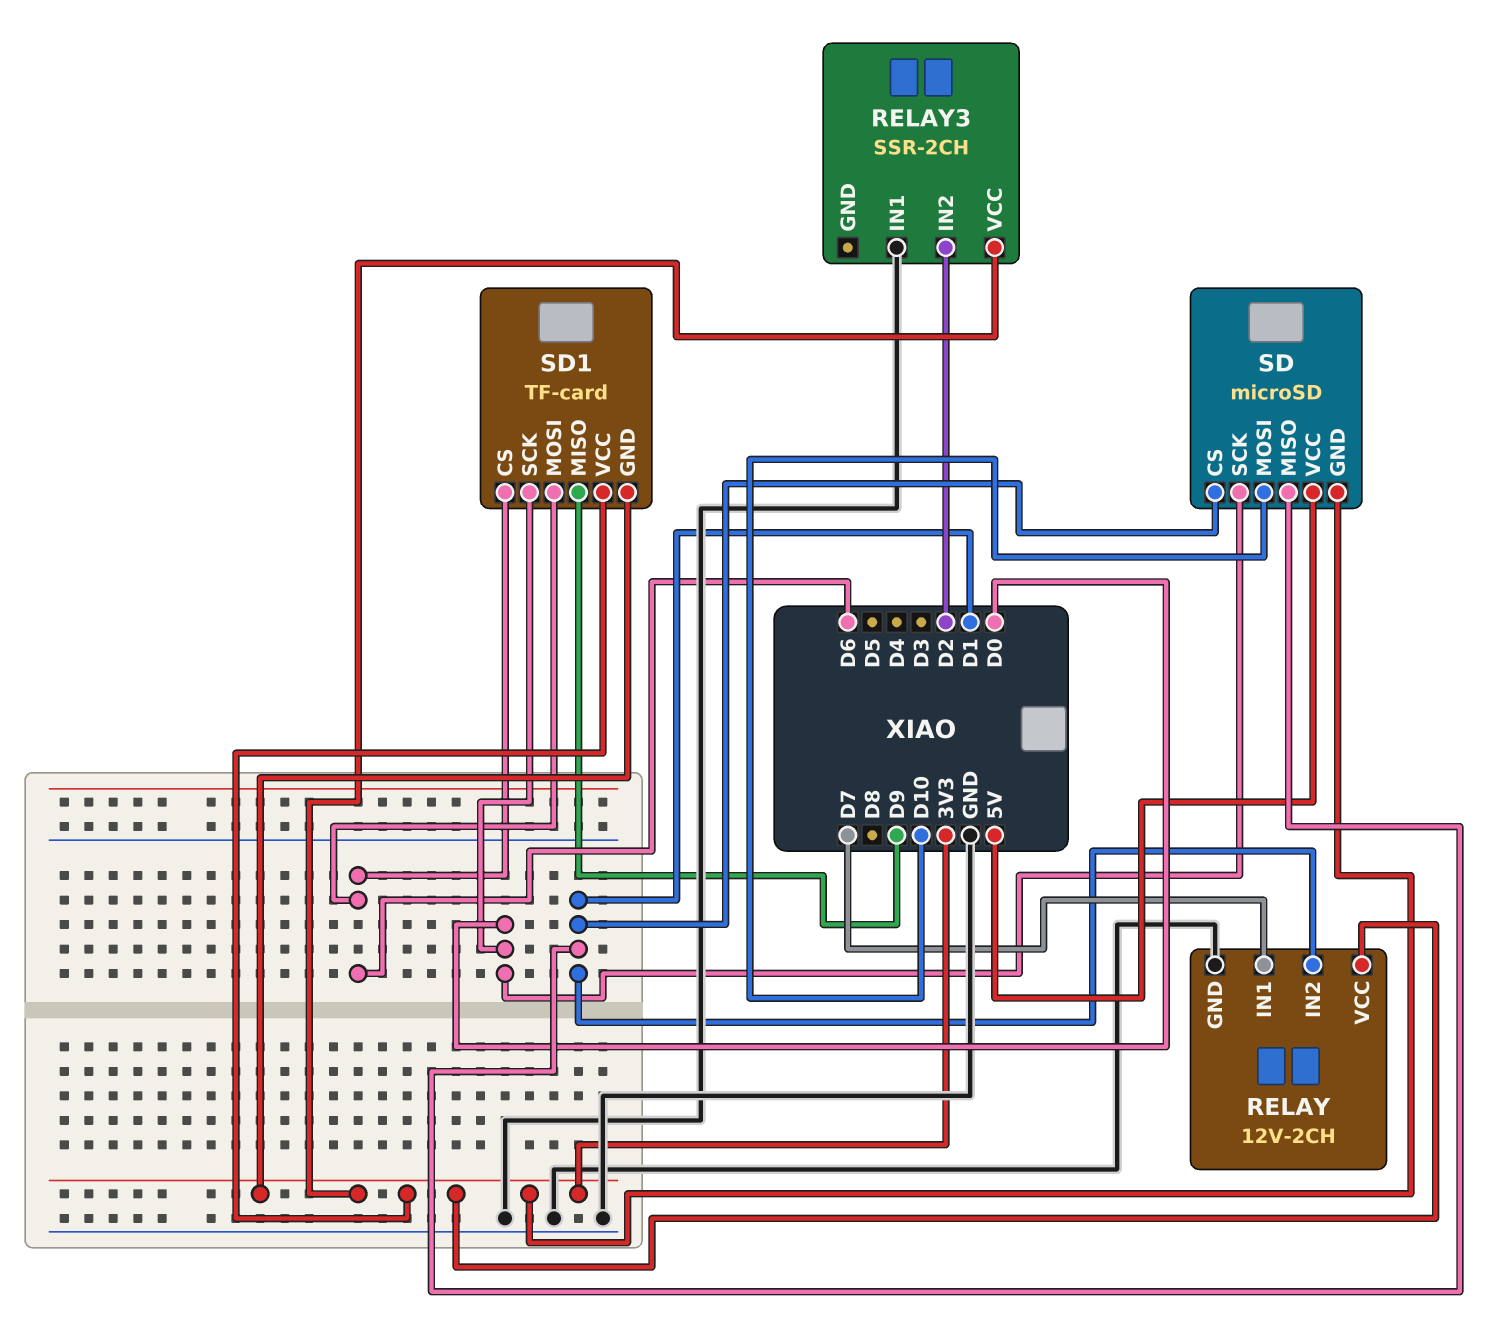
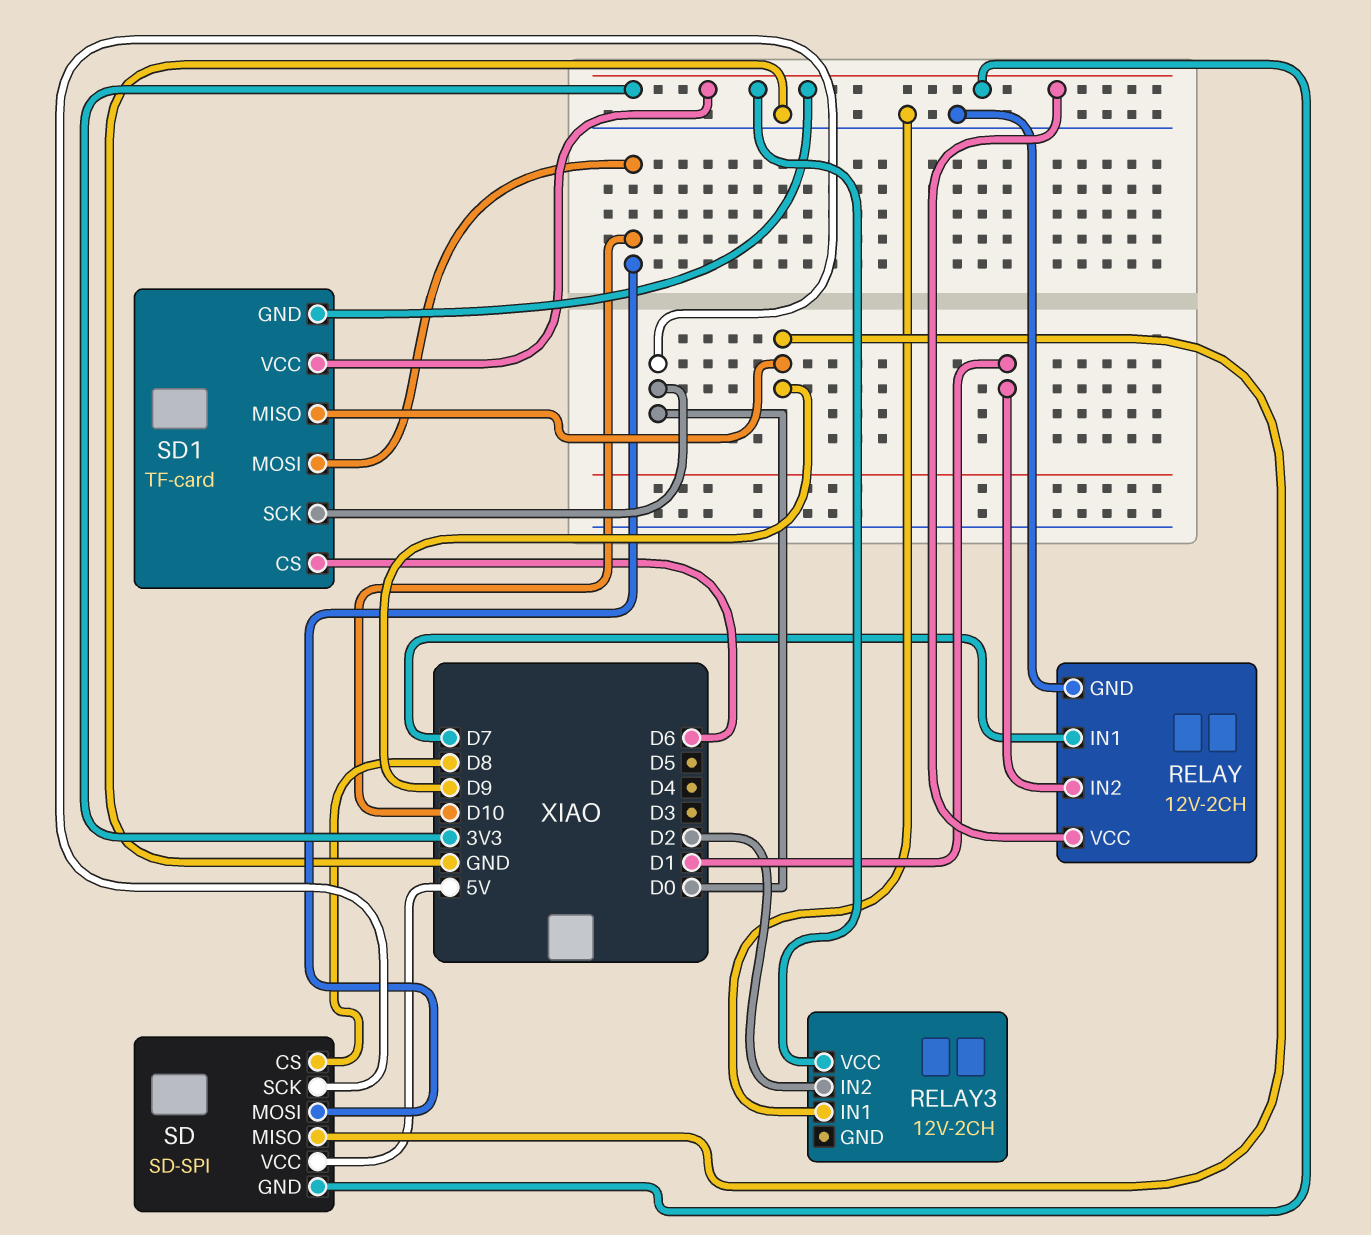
RELAY3: SSR-2CH -> 12V-2CH
SD: microSD -> SD-SPI
SD pin CS: D1 -> D8
SD pin MISO: D1 -> D9
SD1 pin MOSI: D6 -> D10

